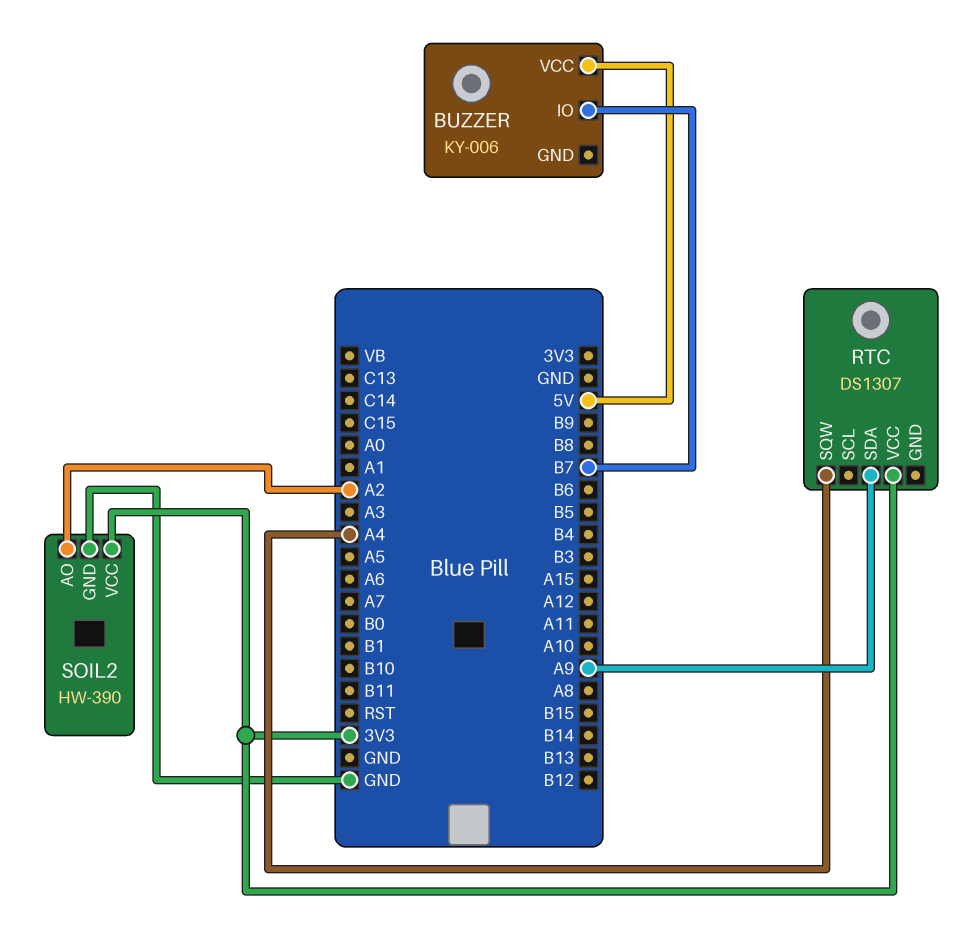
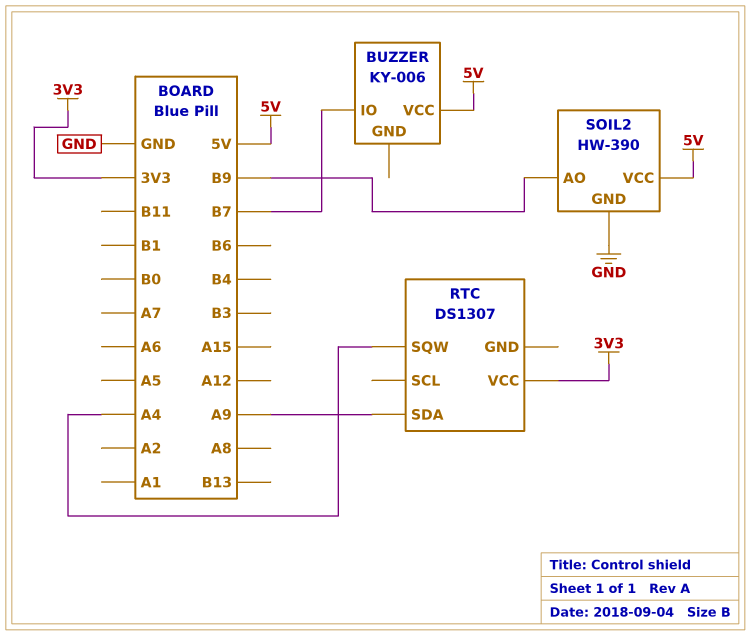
SOIL2 pin AO: A2 -> B9
SOIL2 pin VCC: 3V3 -> 5V

